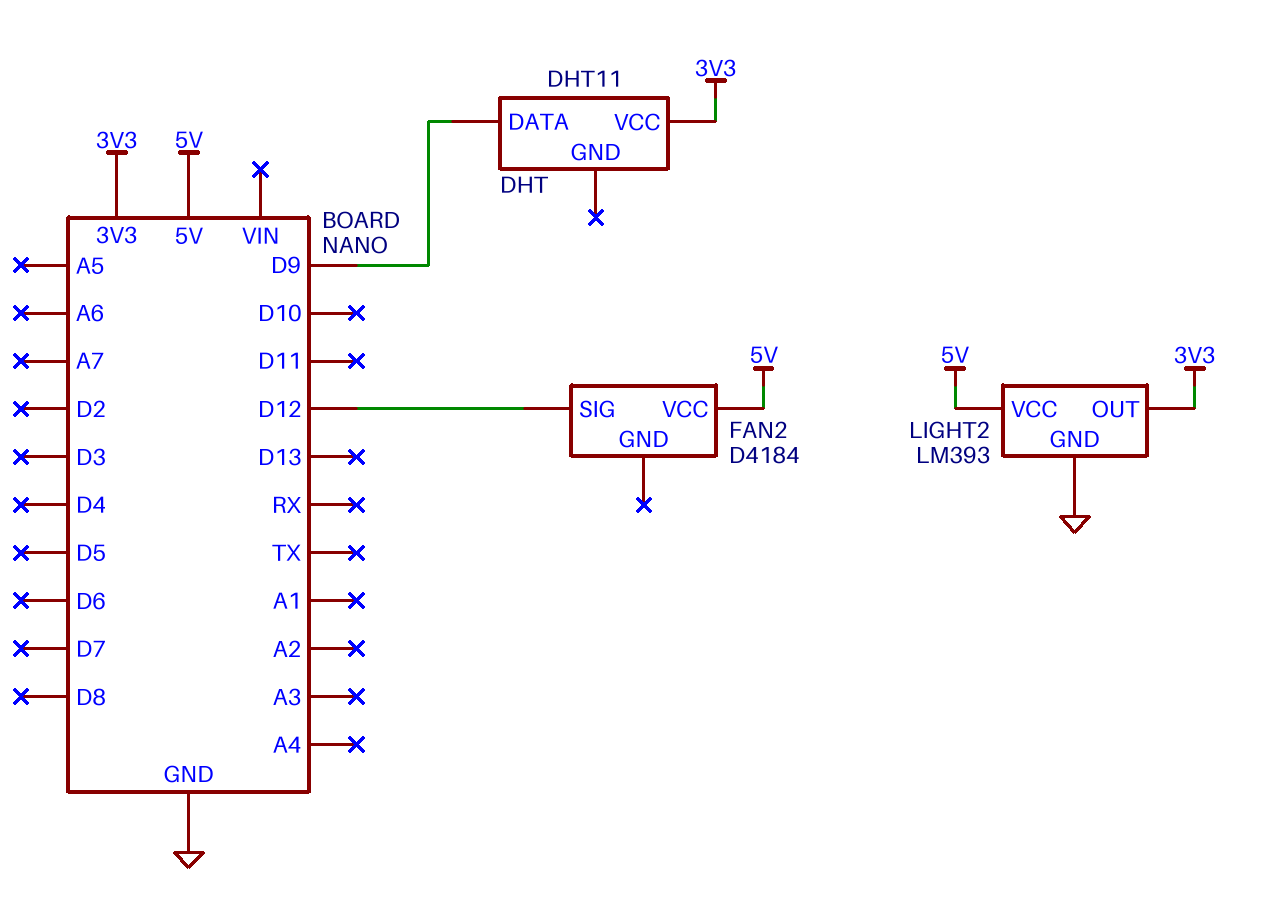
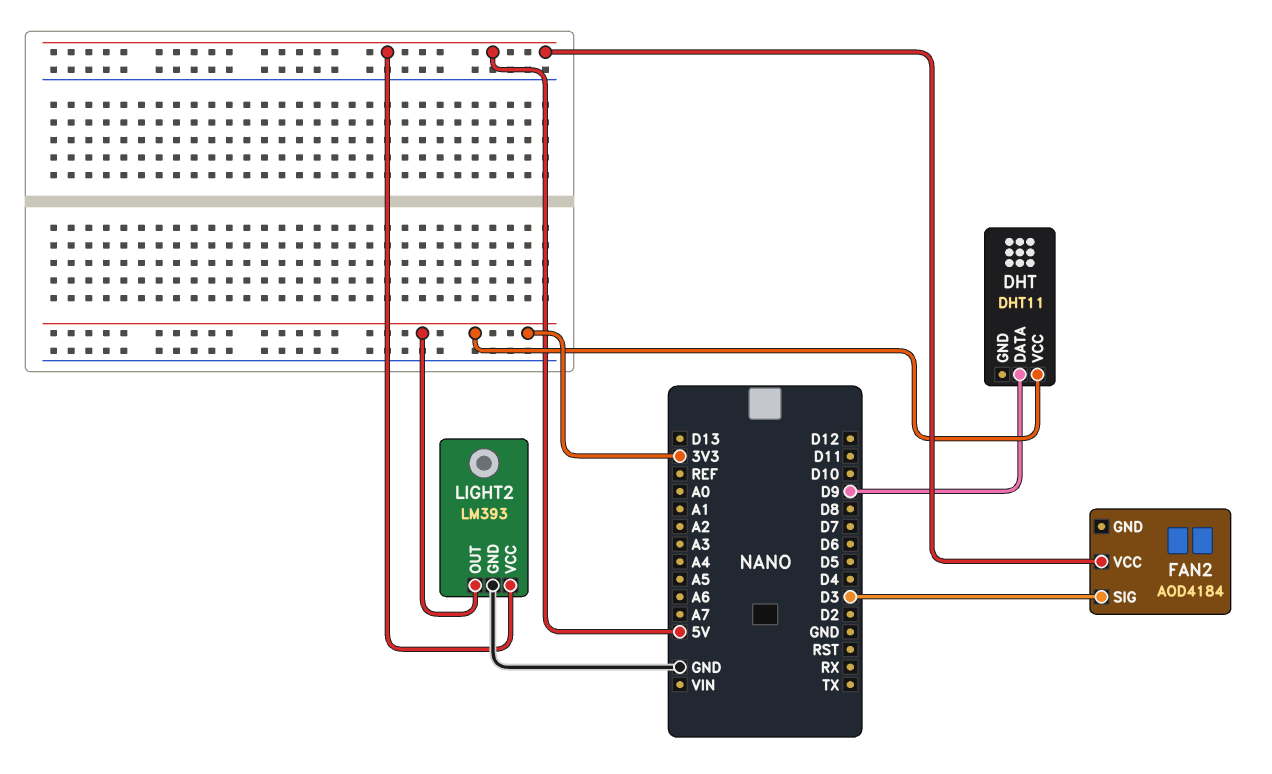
FAN2: D4184 -> AOD4184
FAN2 pin SIG: D12 -> D3

